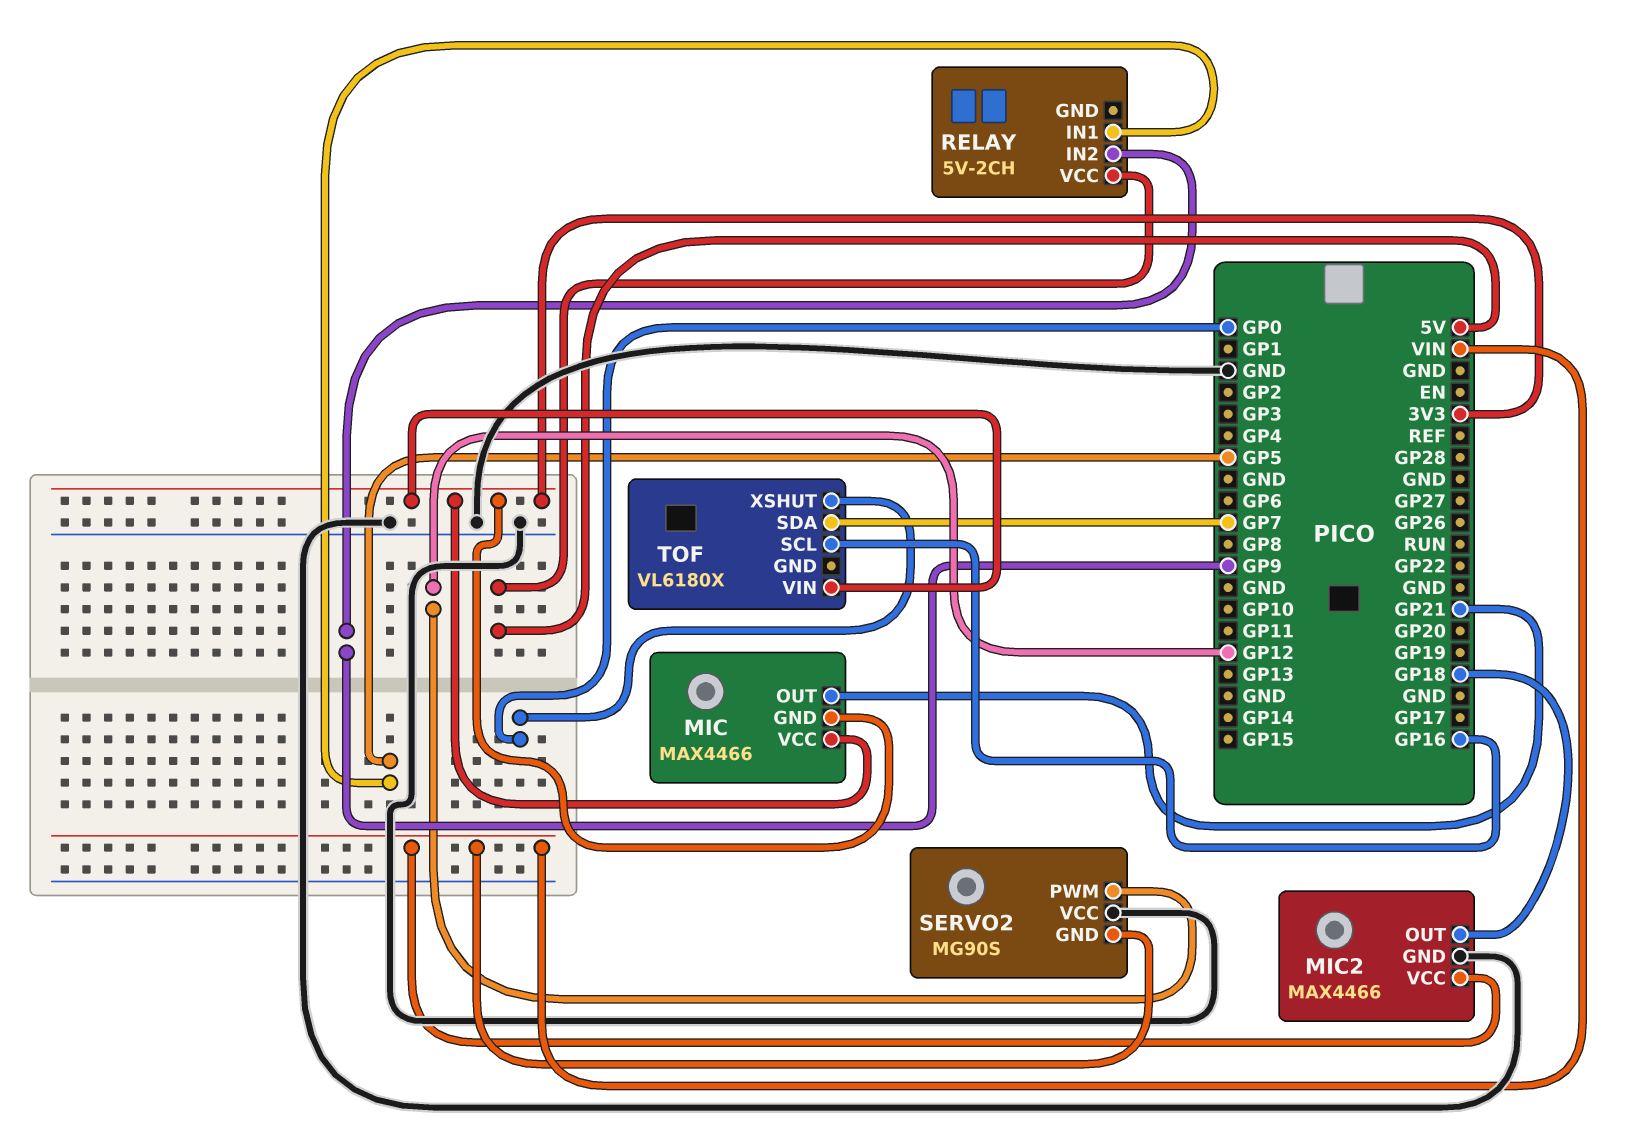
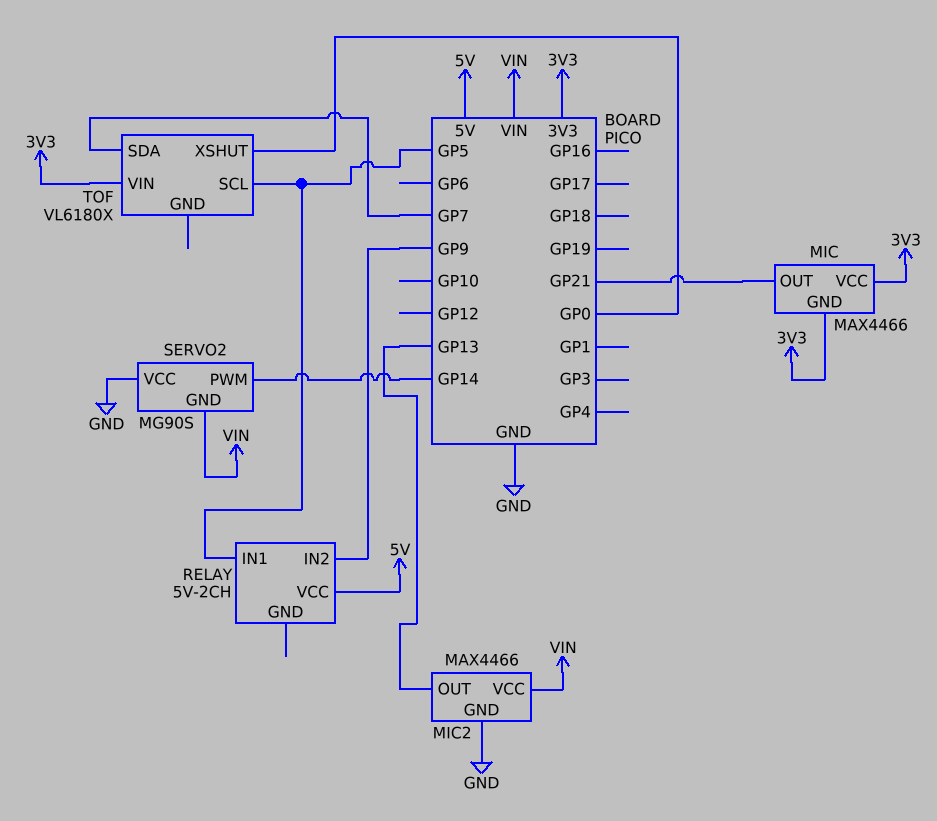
MIC2 pin OUT: GP18 -> GP13
SERVO2 pin PWM: GP12 -> GP14
TOF pin SCL: GP16 -> GP5

